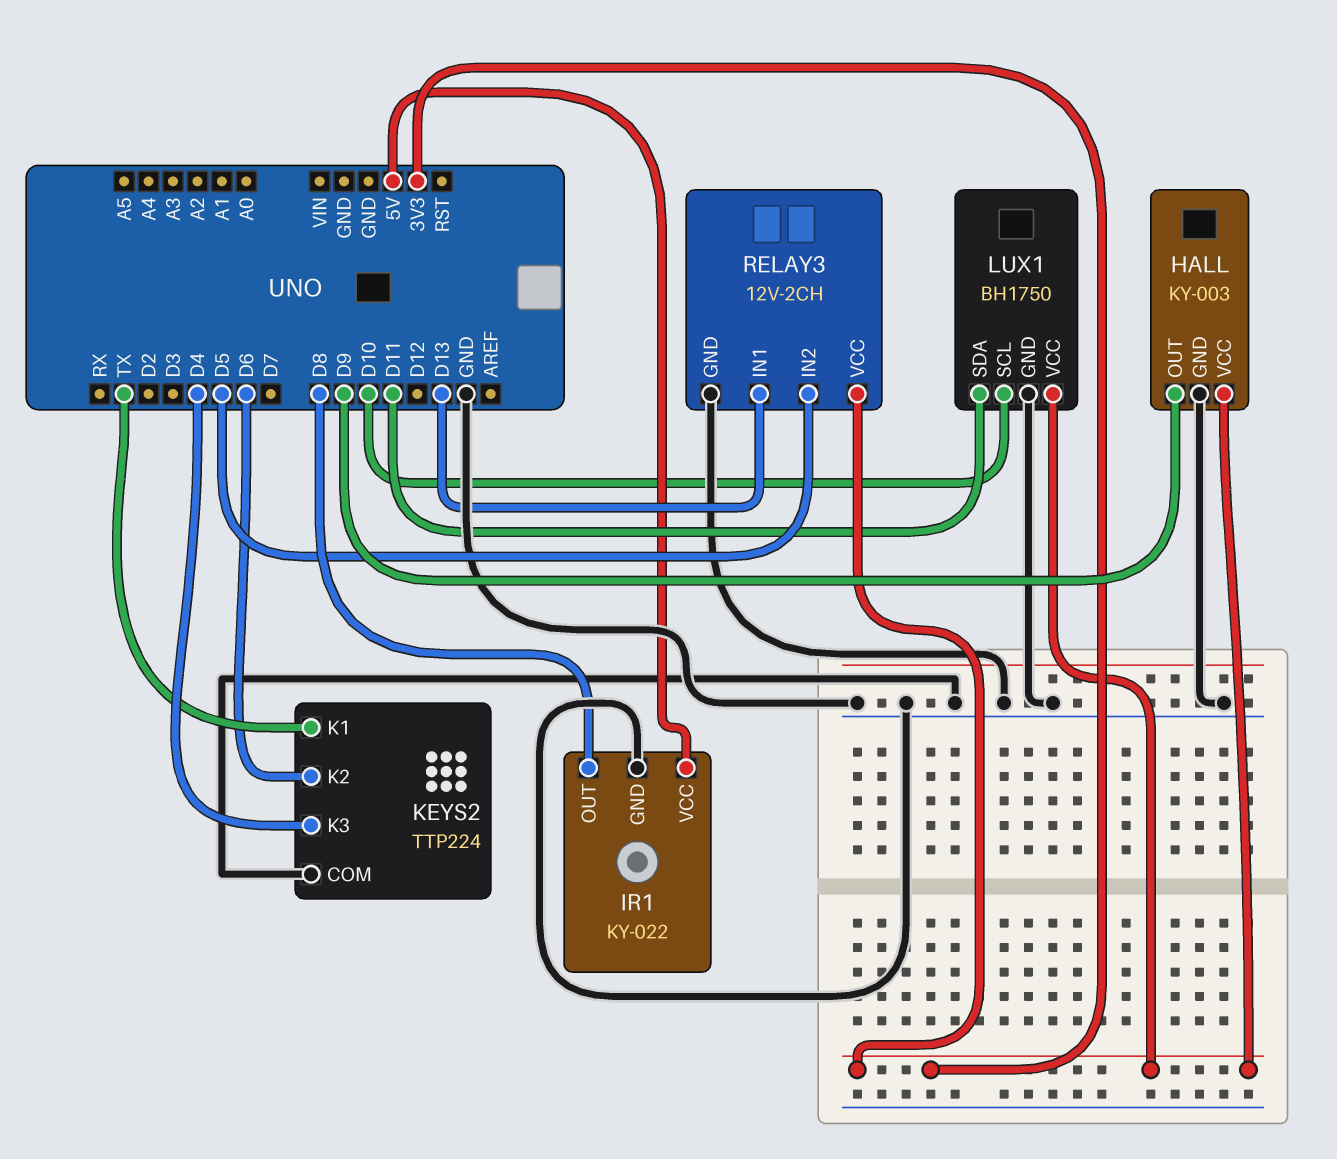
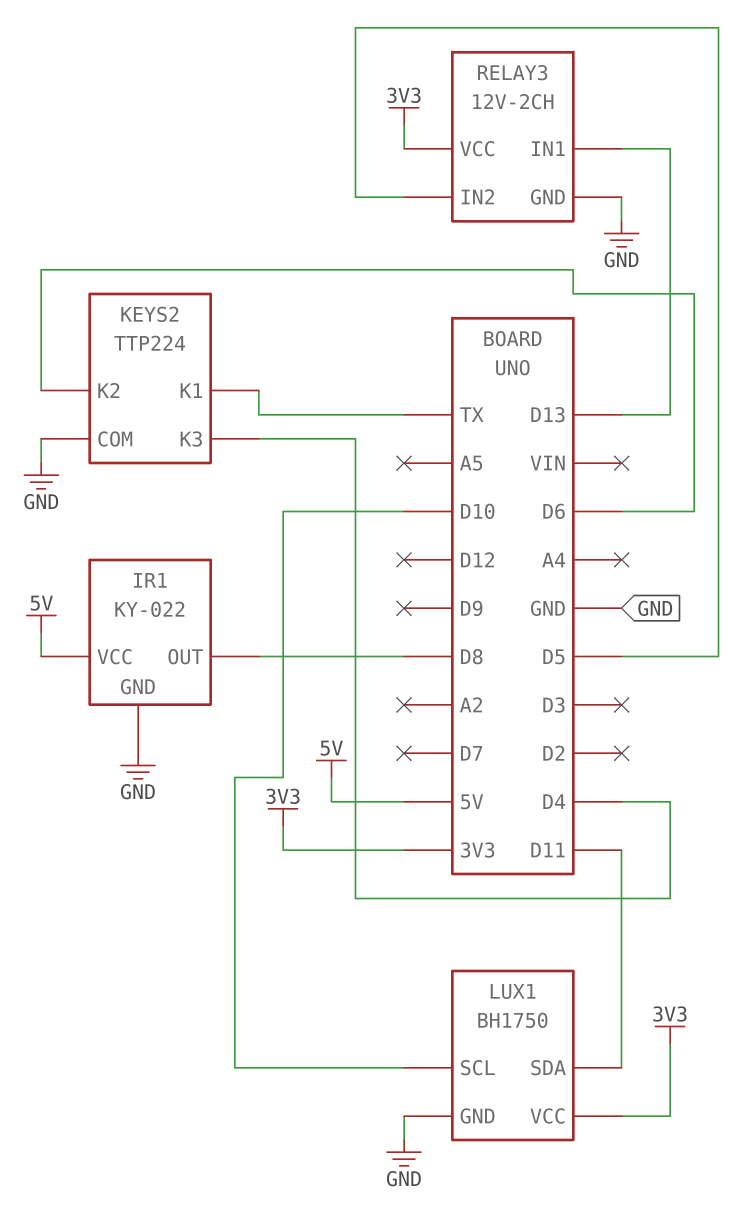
HALL: KY-003 -> none
HALL pin GND: GND -> none
HALL pin OUT: D9 -> none
HALL pin VCC: 3V3 -> none

